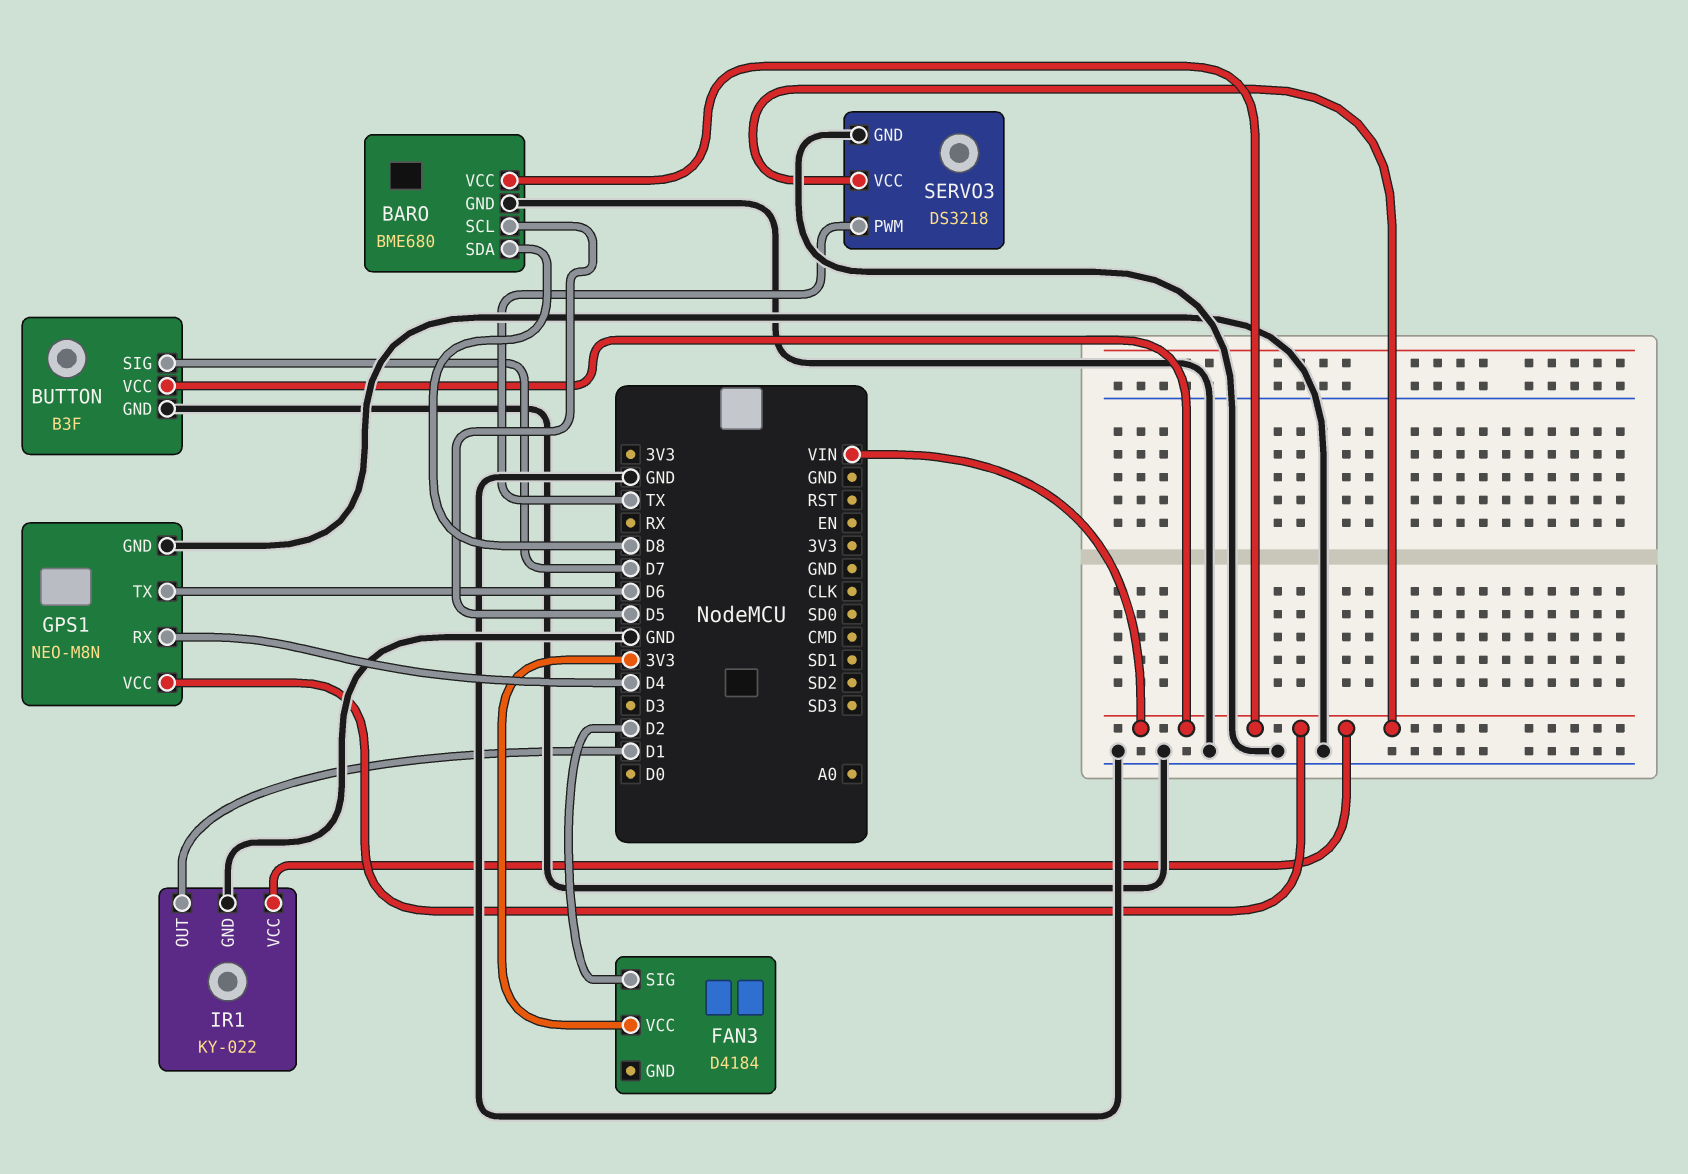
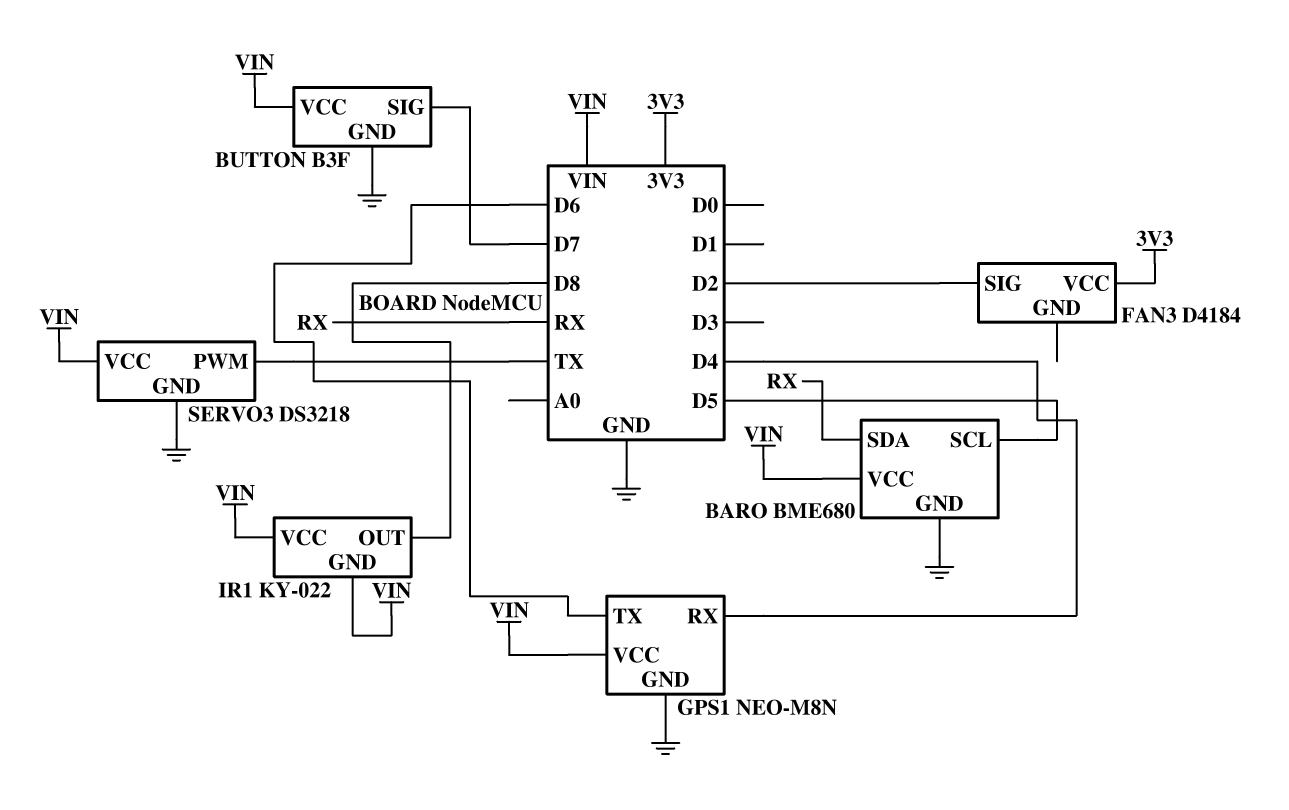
BARO pin SDA: D8 -> RX
IR1 pin GND: GND -> VIN
IR1 pin OUT: D1 -> D8

